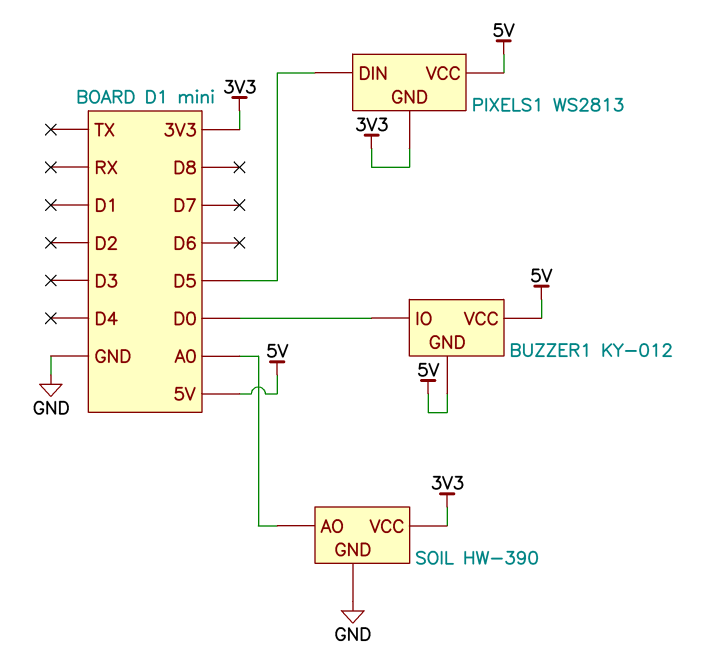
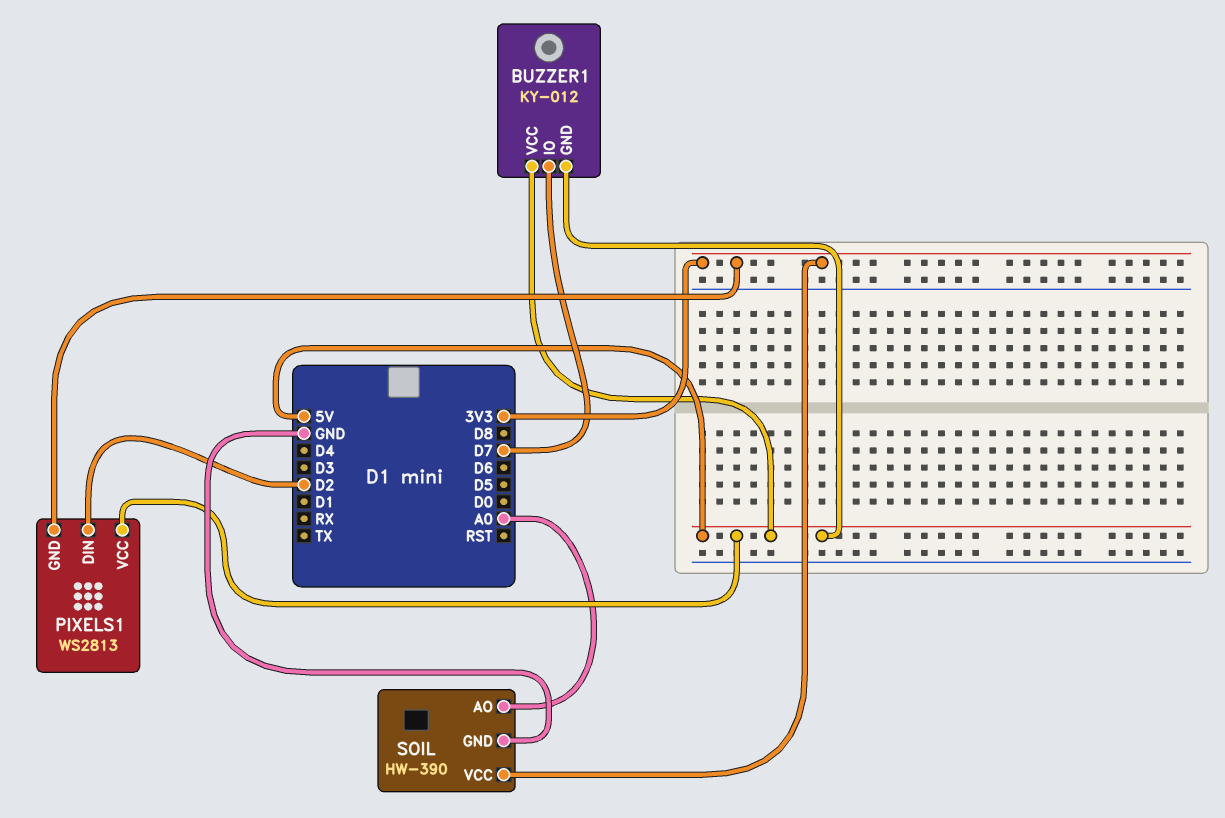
BUZZER1 pin IO: D0 -> D7
PIXELS1 pin DIN: D5 -> D2

